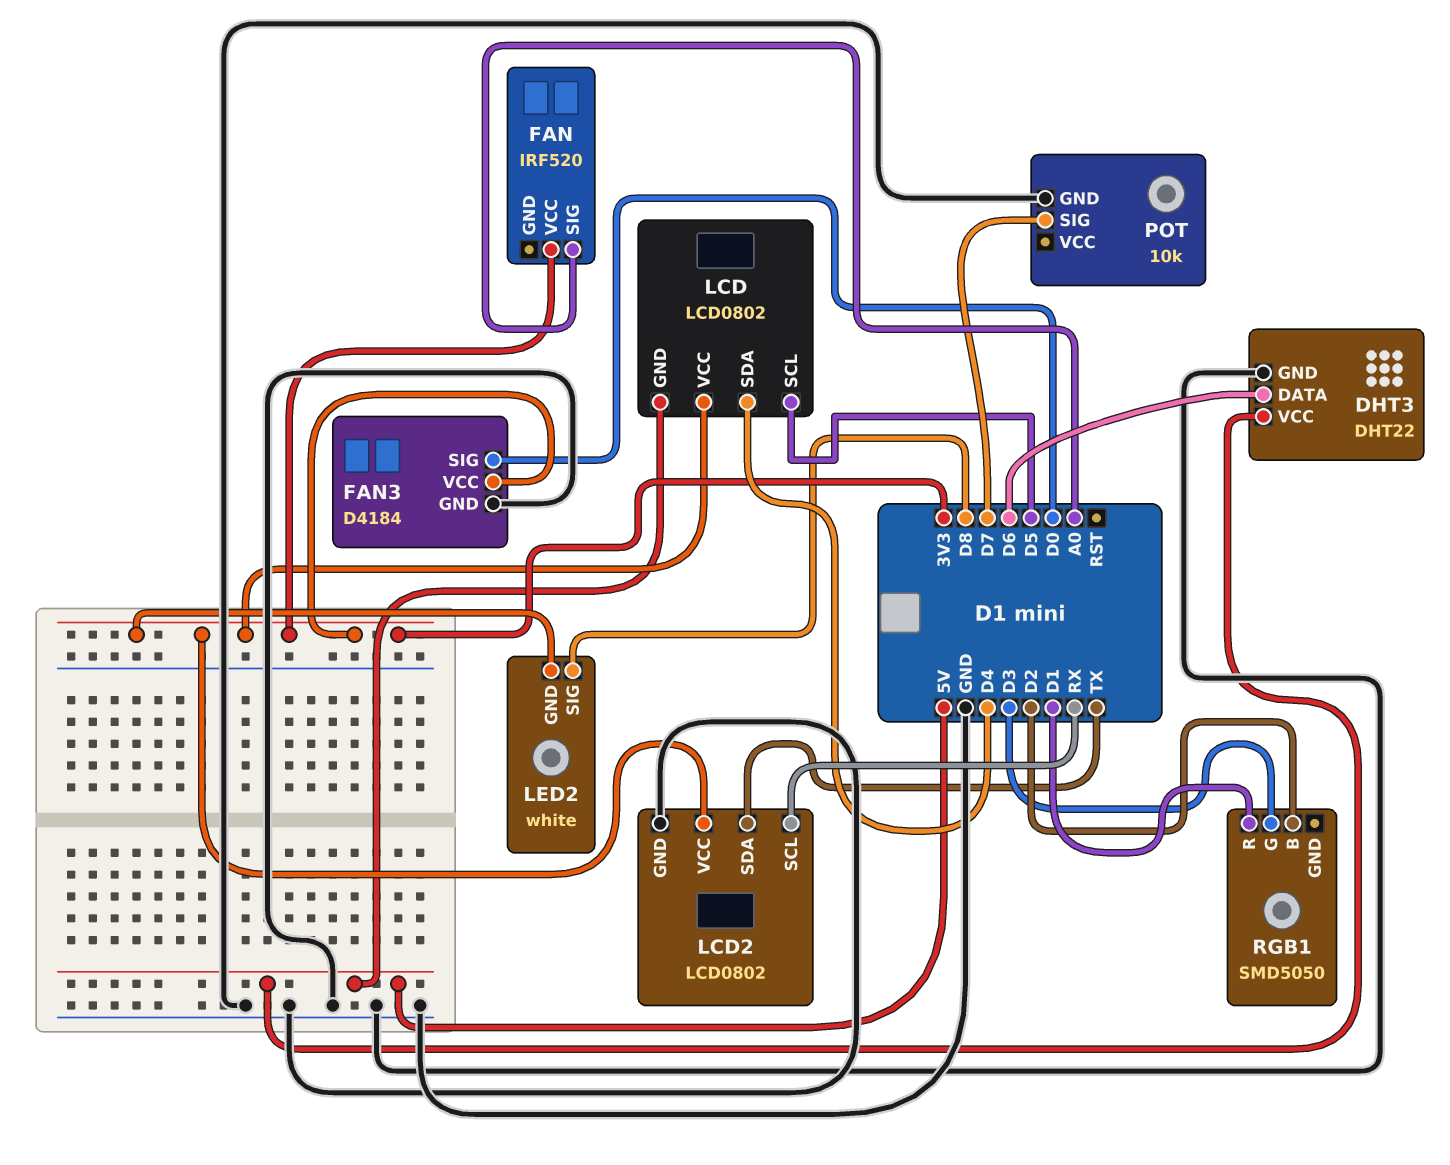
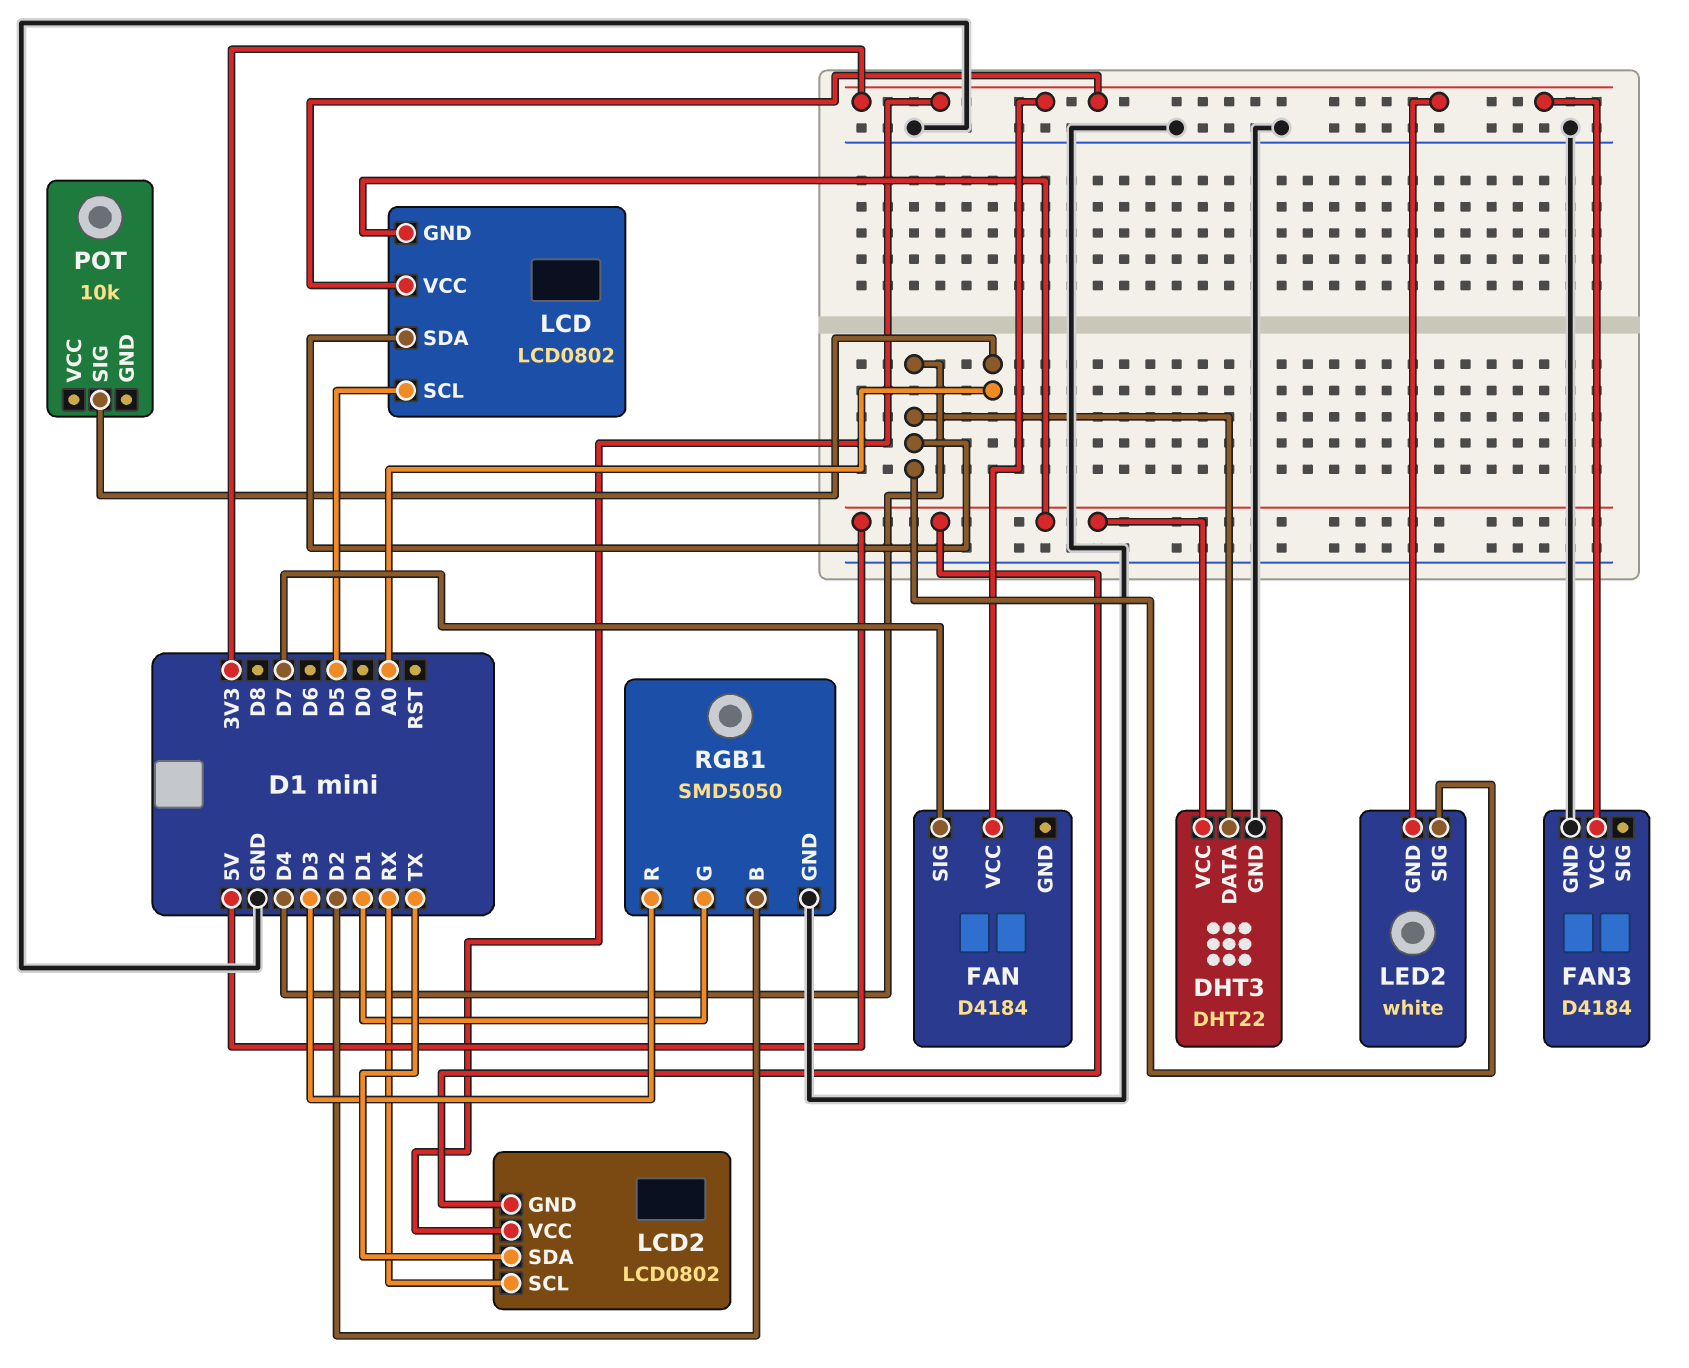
DHT3 pin DATA: D6 -> D4
FAN: IRF520 -> D4184
FAN pin SIG: A0 -> D7
FAN3 pin SIG: D0 -> none
LCD2 pin GND: GND -> 5V
LED2 pin SIG: D8 -> D4
POT pin GND: GND -> none
POT pin SIG: D7 -> A0
RGB1 pin G: D3 -> D1
RGB1 pin GND: none -> GND
RGB1 pin R: D1 -> D3

